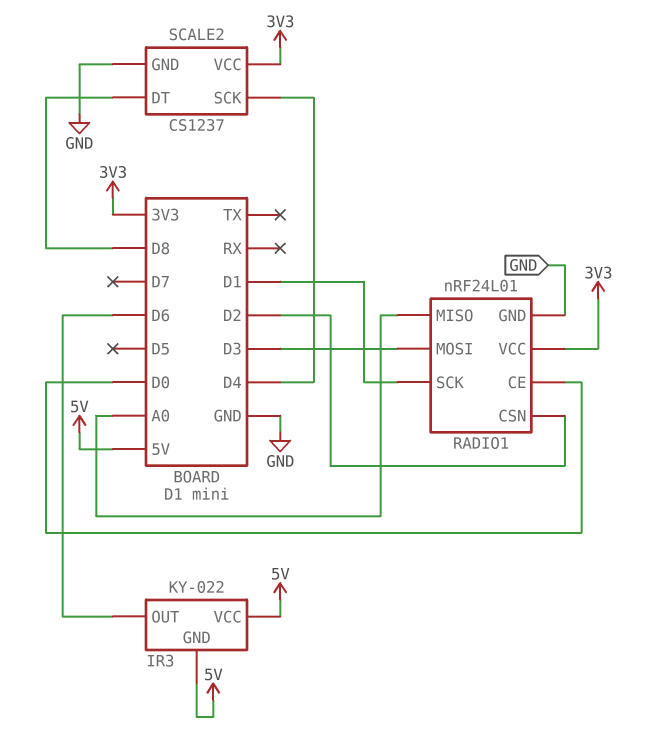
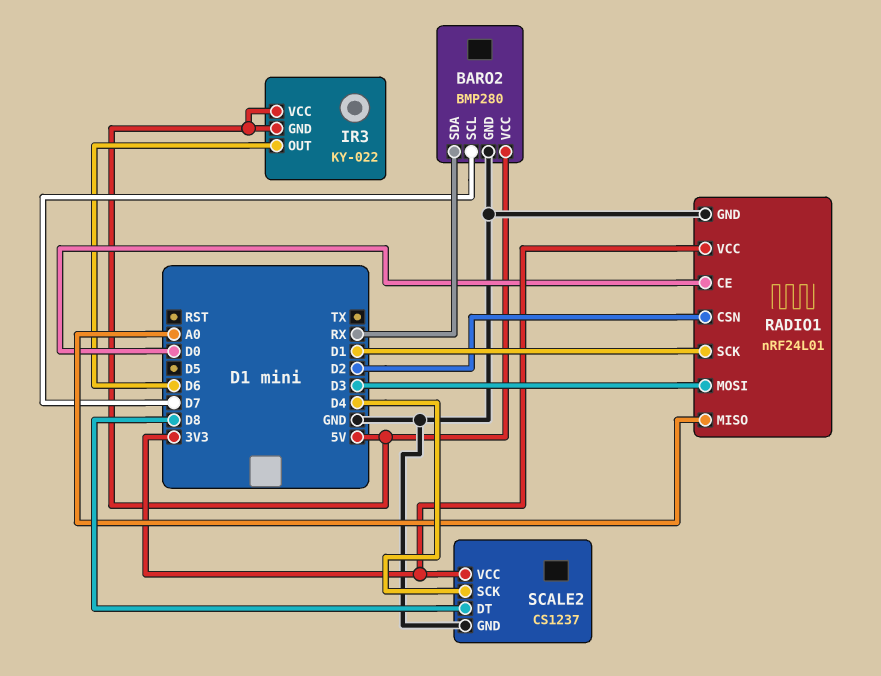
BARO2: none -> BMP280
BARO2 pin GND: none -> GND
BARO2 pin SCL: none -> D7
BARO2 pin SDA: none -> RX
BARO2 pin VCC: none -> 5V

